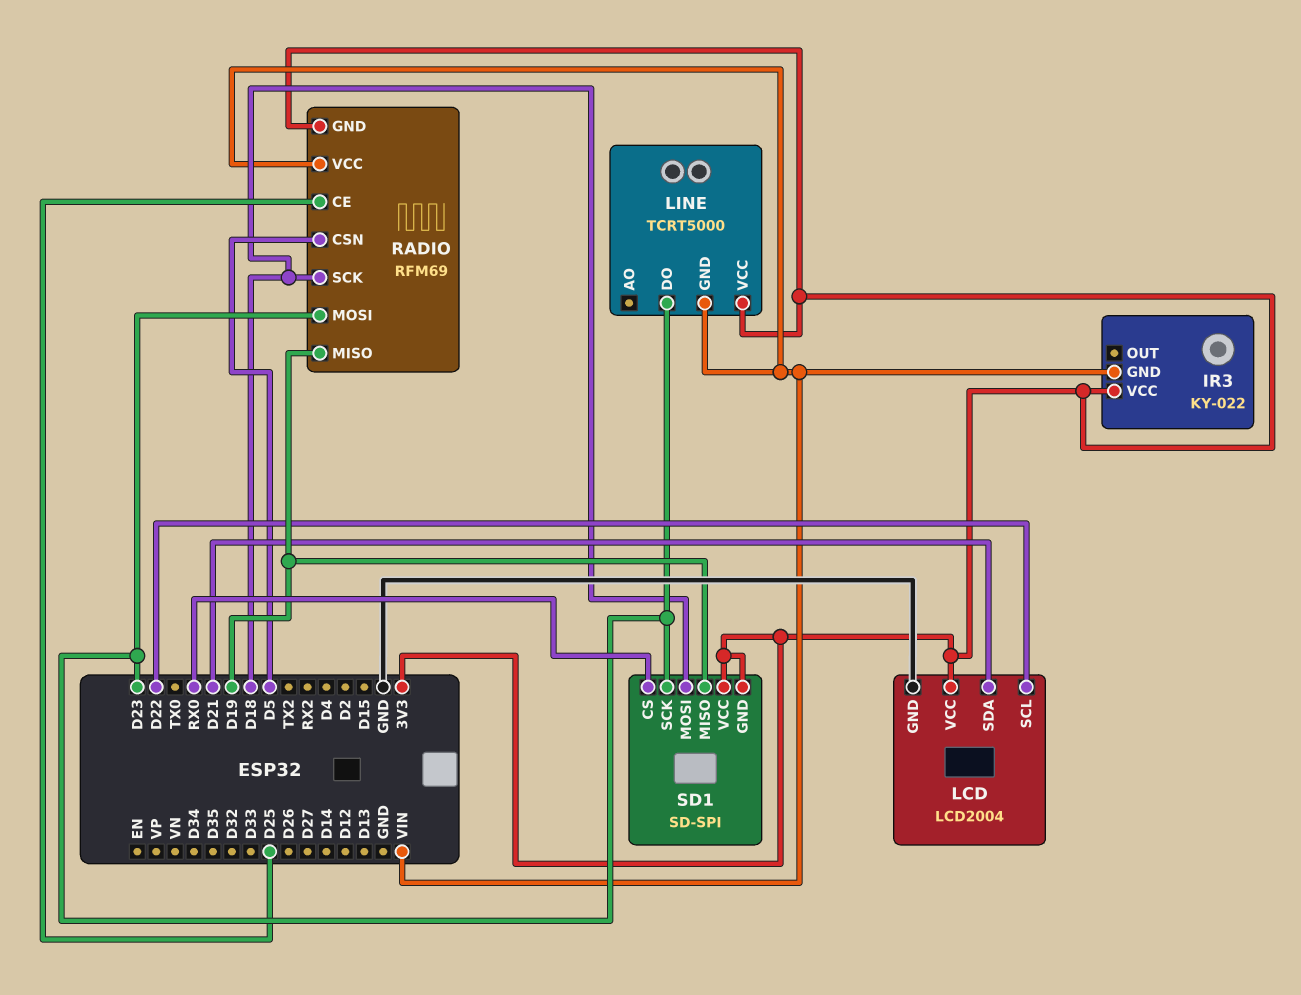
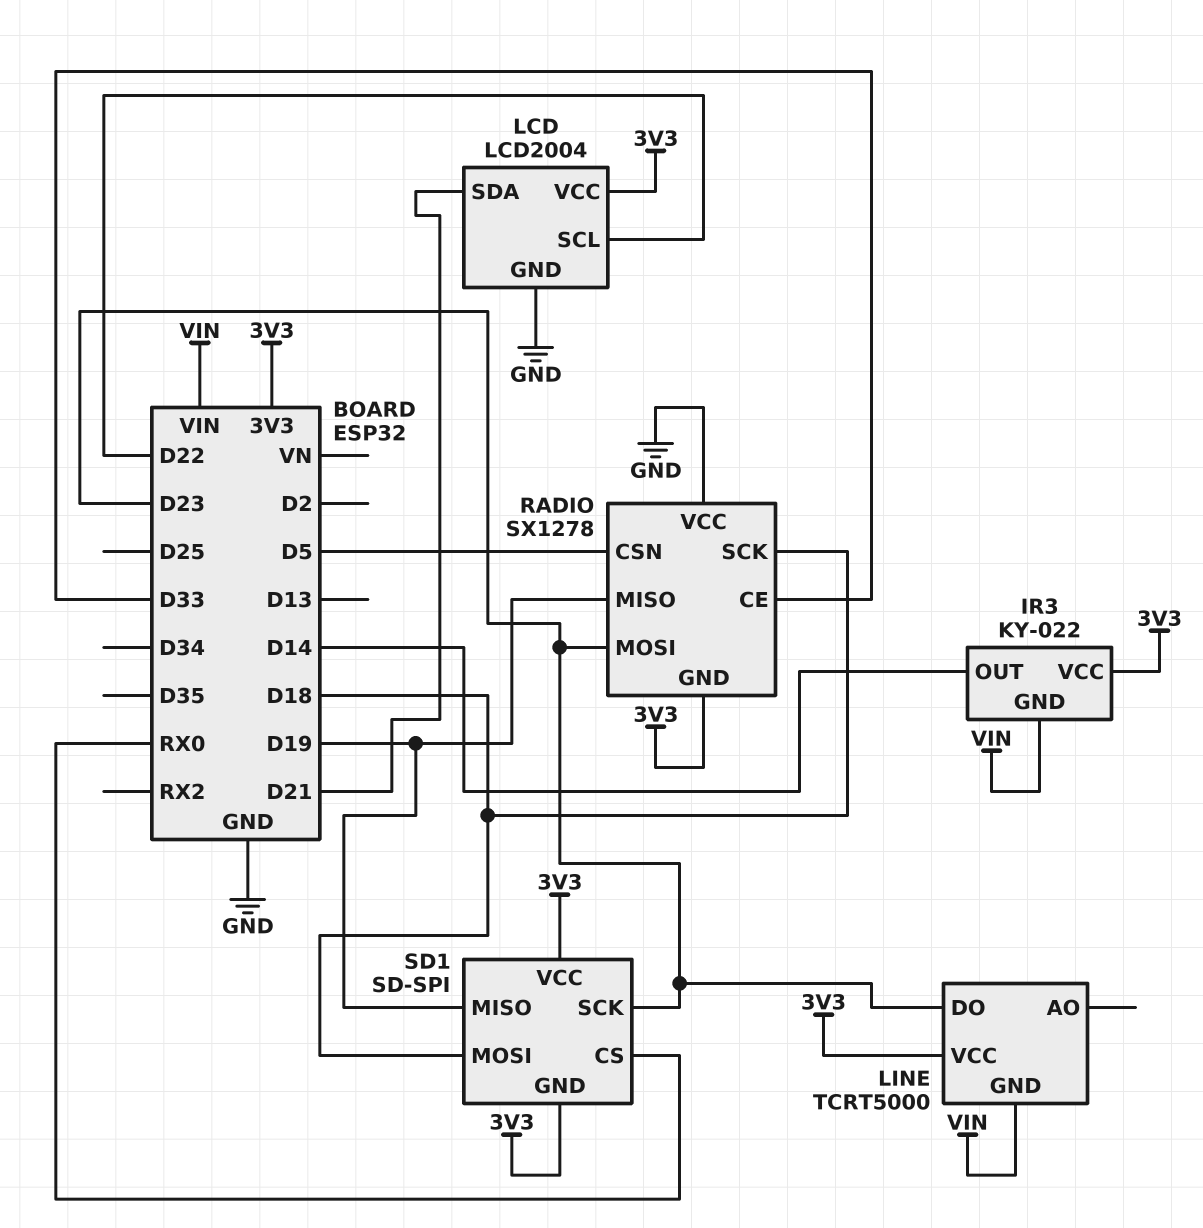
IR3 pin OUT: none -> D14
RADIO: RFM69 -> SX1278
RADIO pin CE: D25 -> D33
RADIO pin VCC: VIN -> GND

